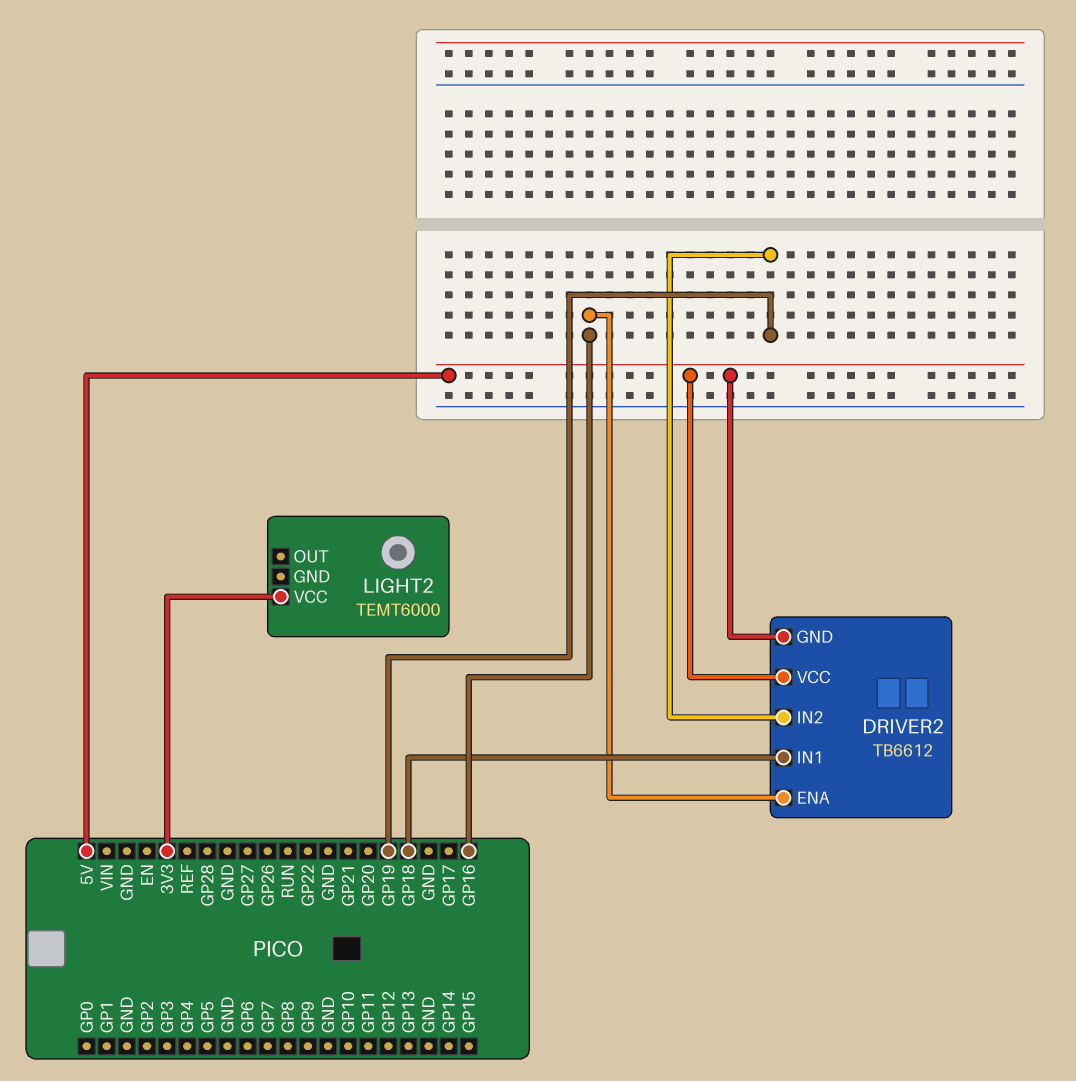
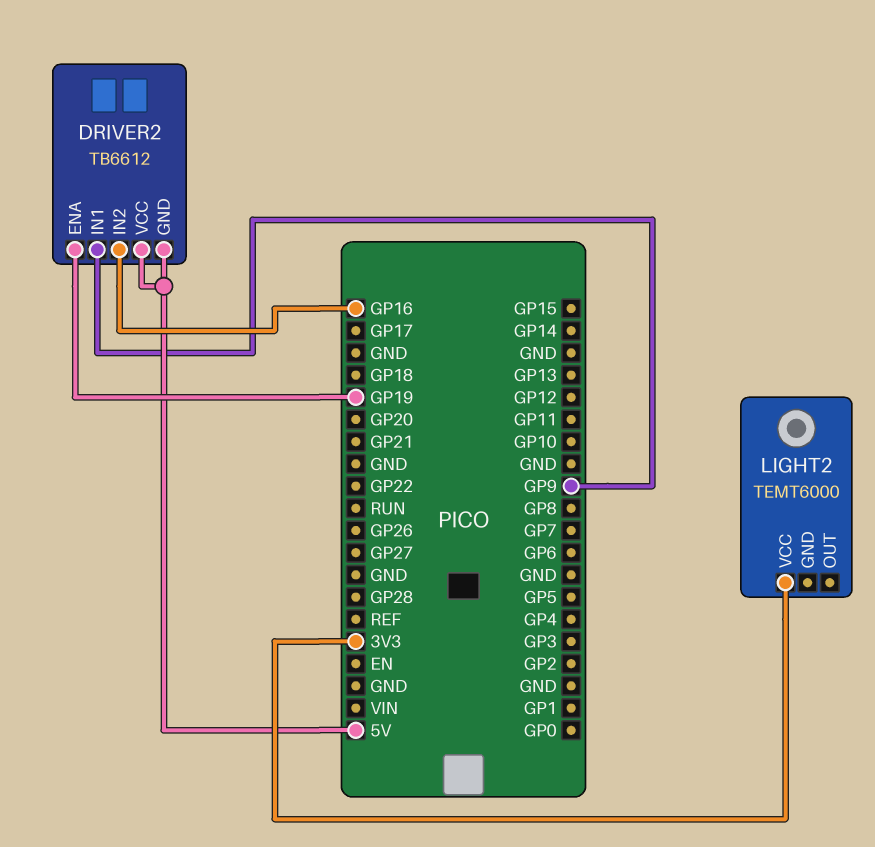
DRIVER2 pin ENA: GP16 -> GP19
DRIVER2 pin IN1: GP18 -> GP9
DRIVER2 pin IN2: GP19 -> GP16

